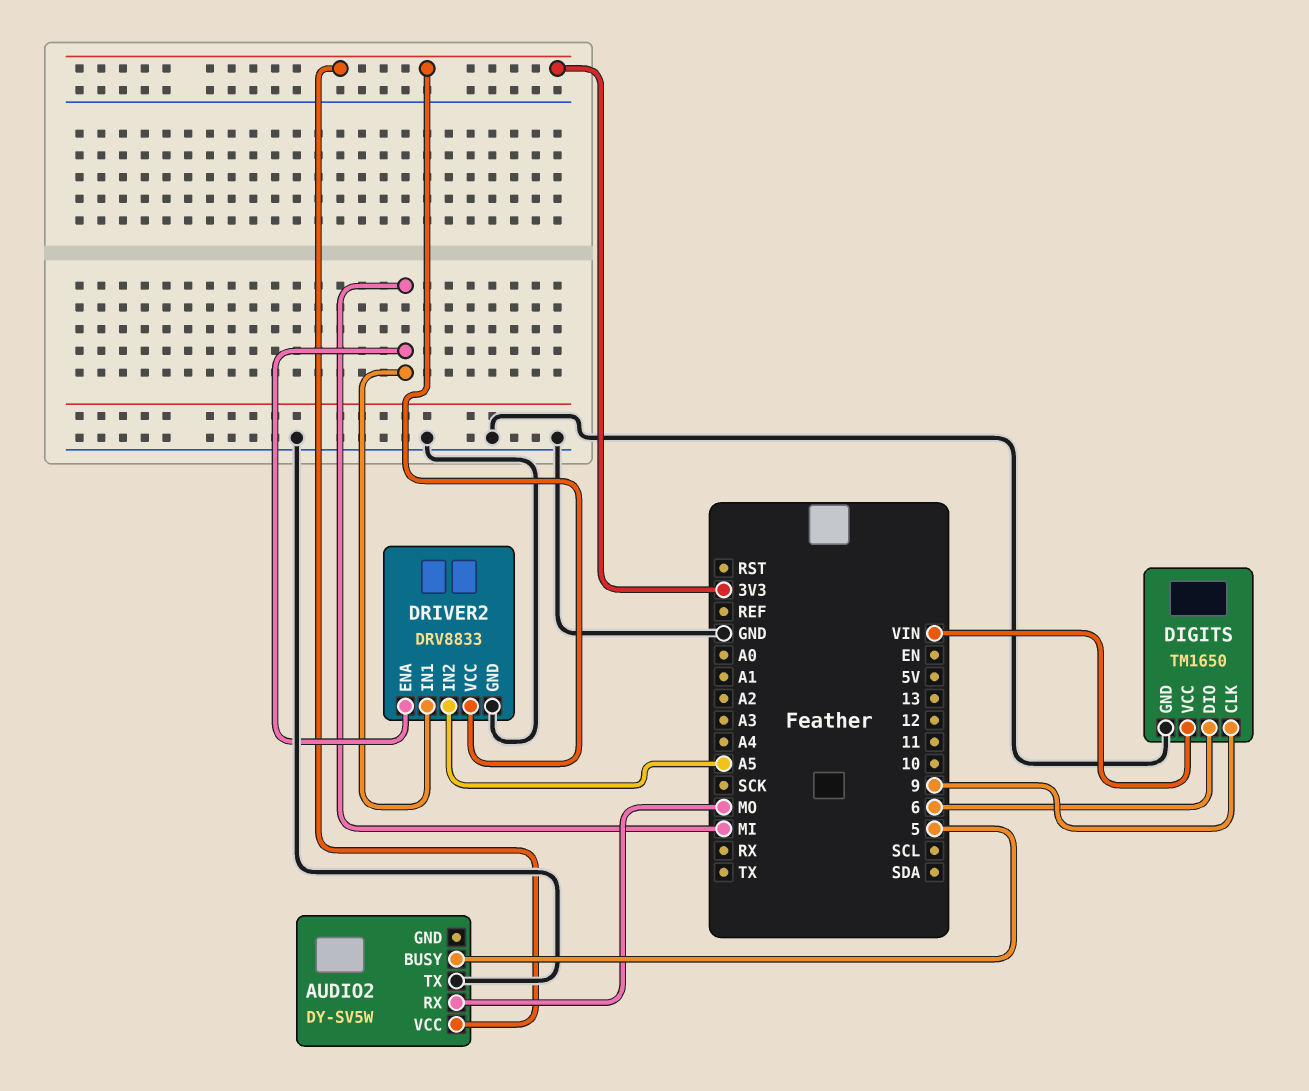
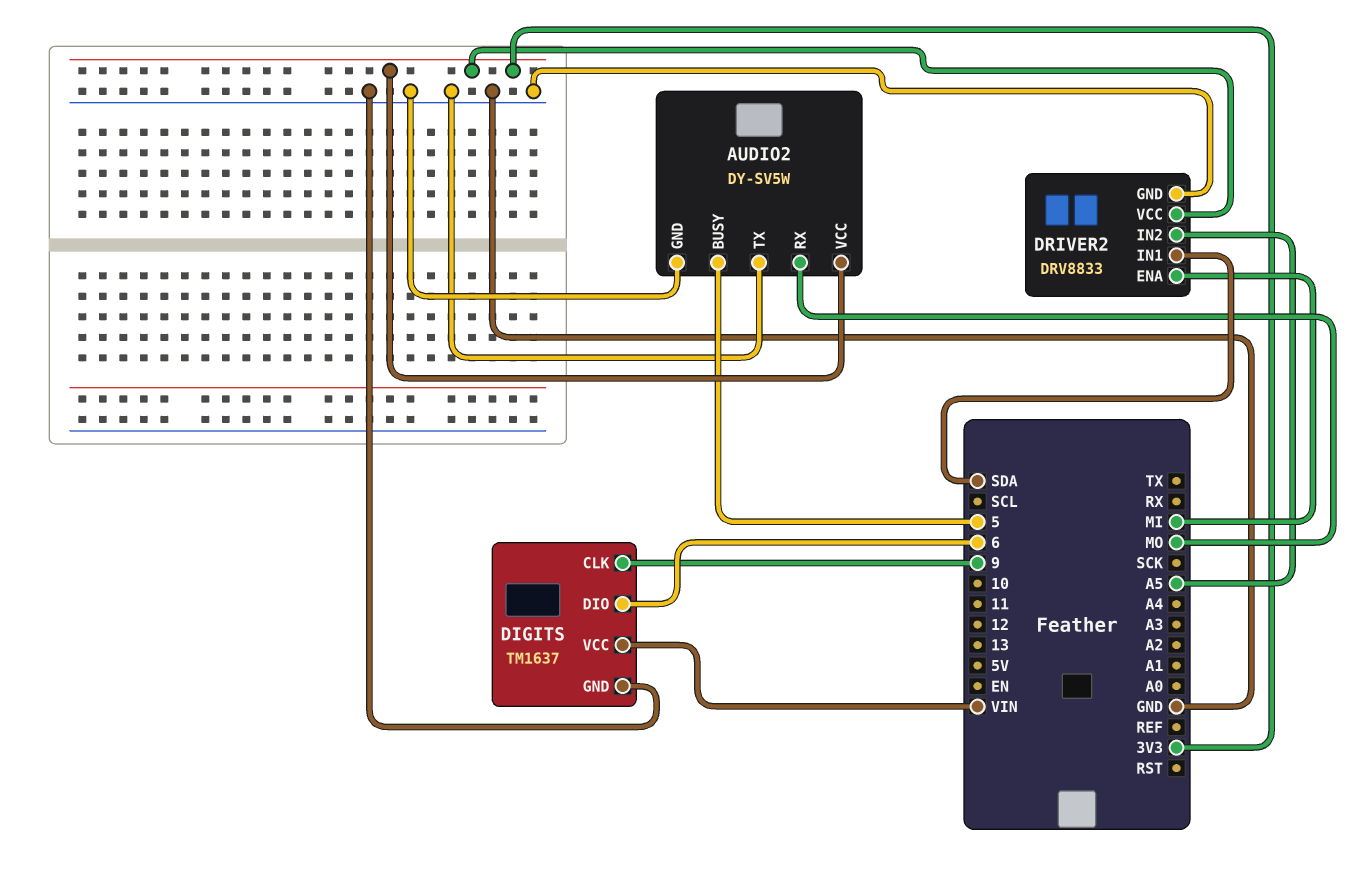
AUDIO2 pin GND: none -> GND
DIGITS: TM1650 -> TM1637
DRIVER2 pin IN1: MI -> SDA

